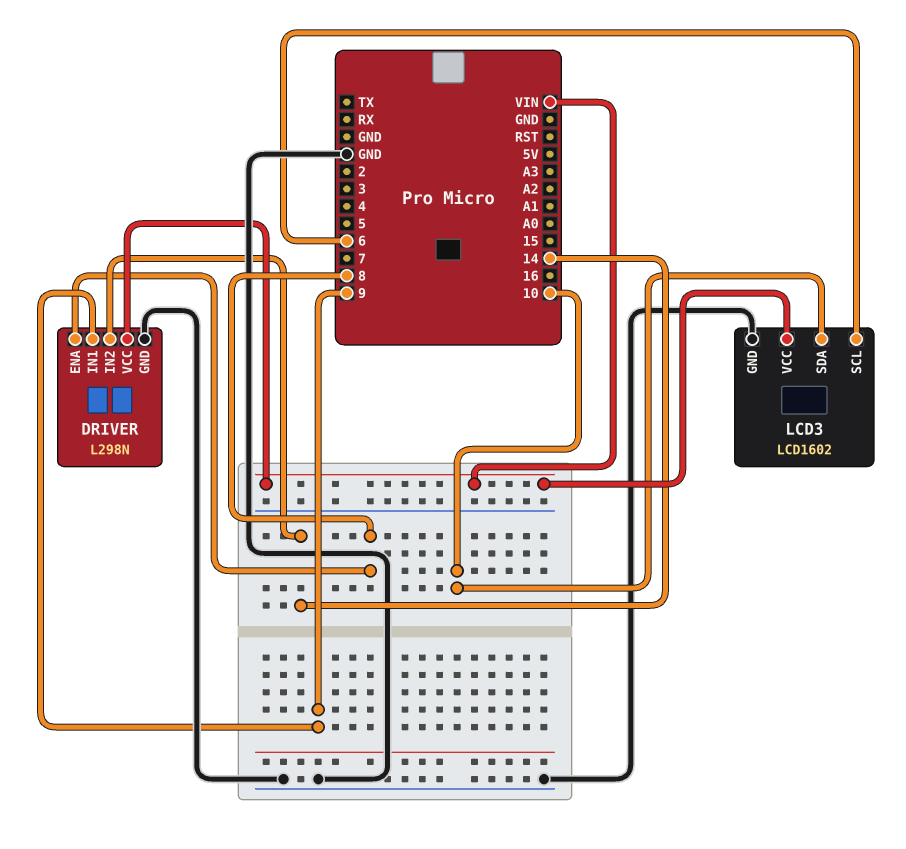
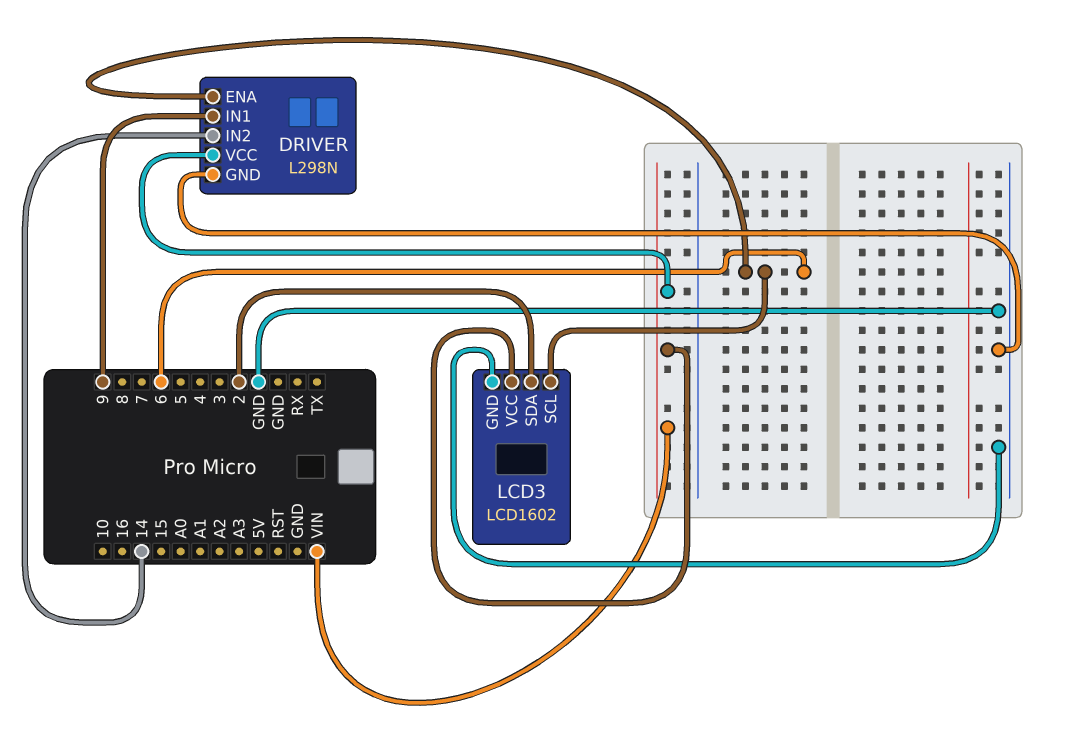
DRIVER pin ENA: 8 -> 6
LCD3 pin SDA: 10 -> 2

